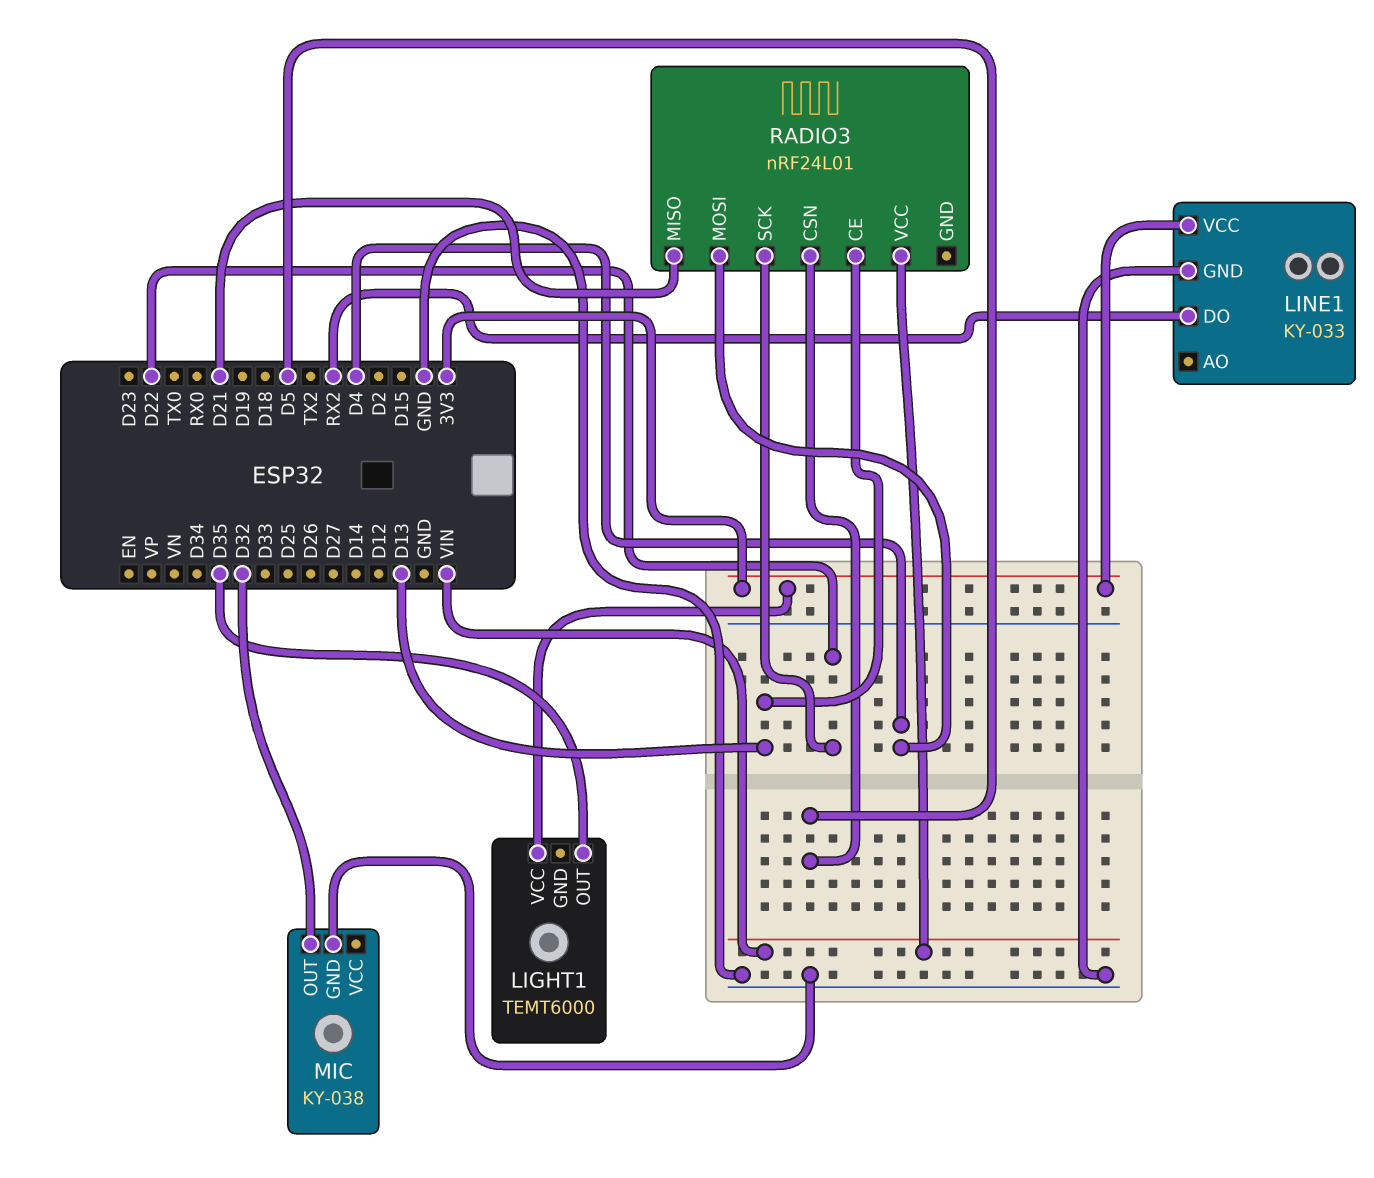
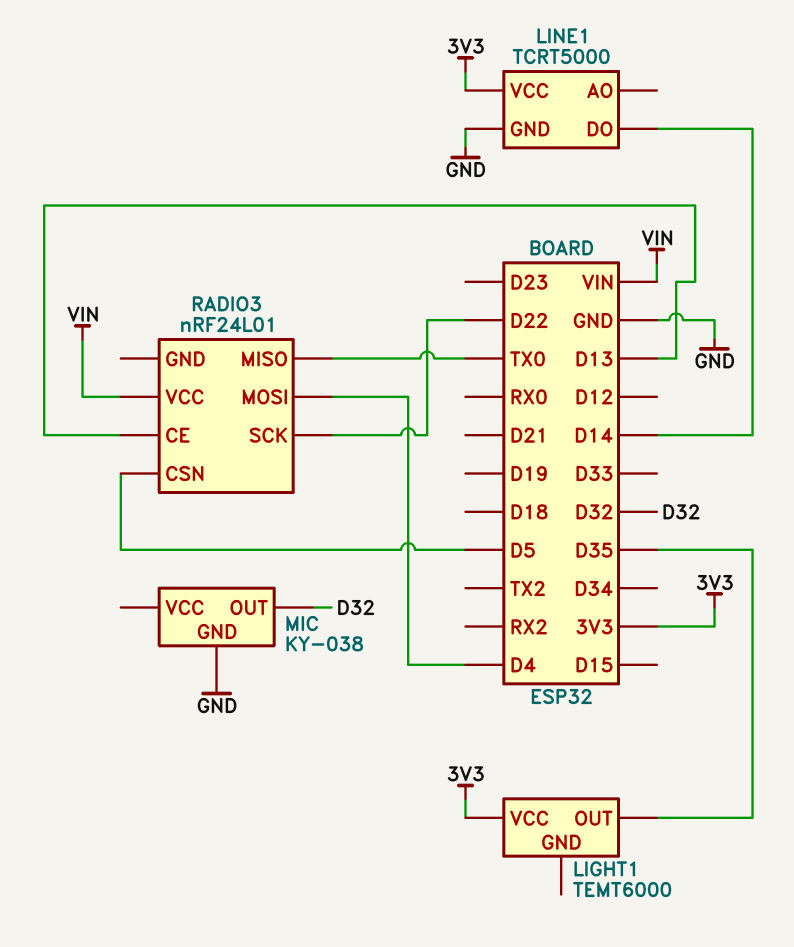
LINE1: KY-033 -> TCRT5000
LINE1 pin DO: RX2 -> D14
RADIO3 pin MISO: D21 -> TX0

